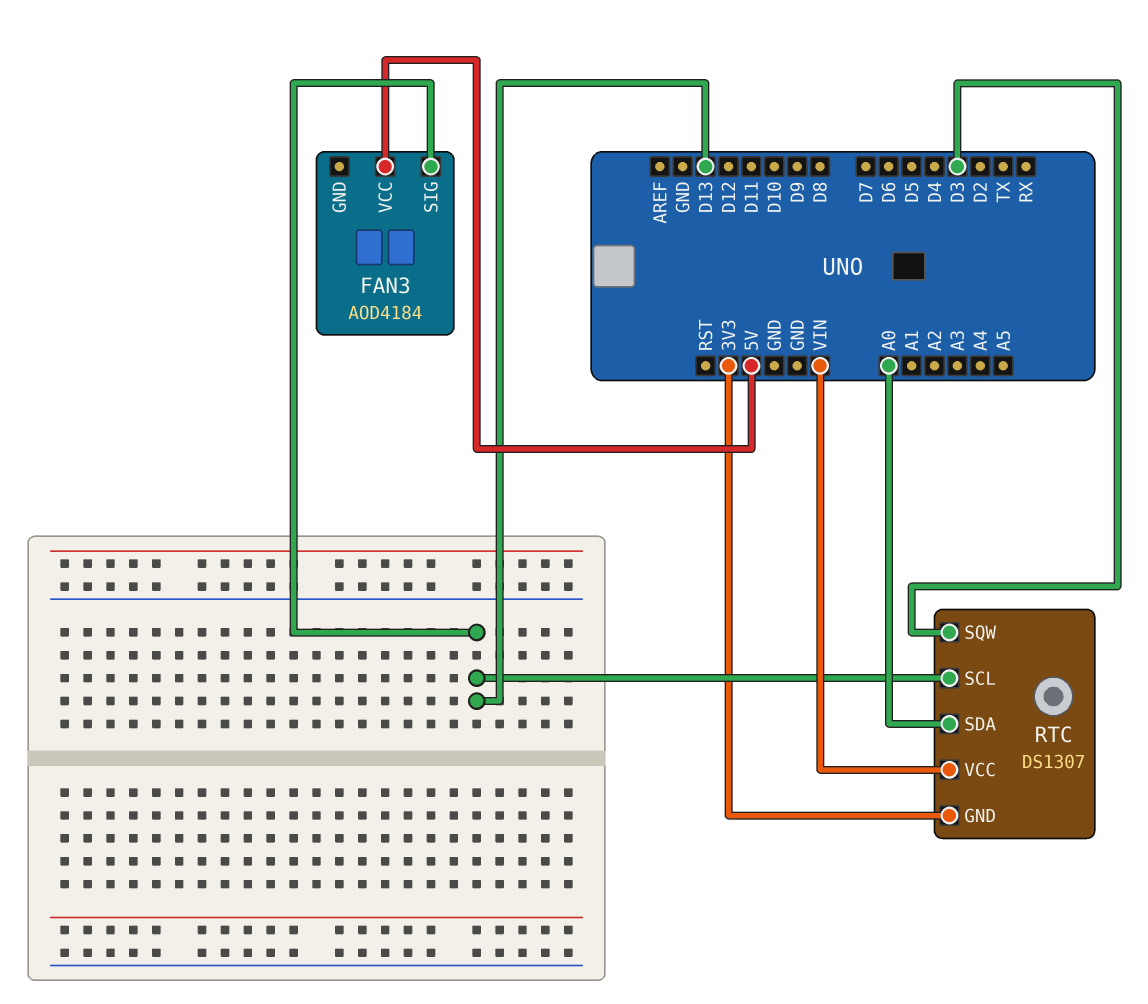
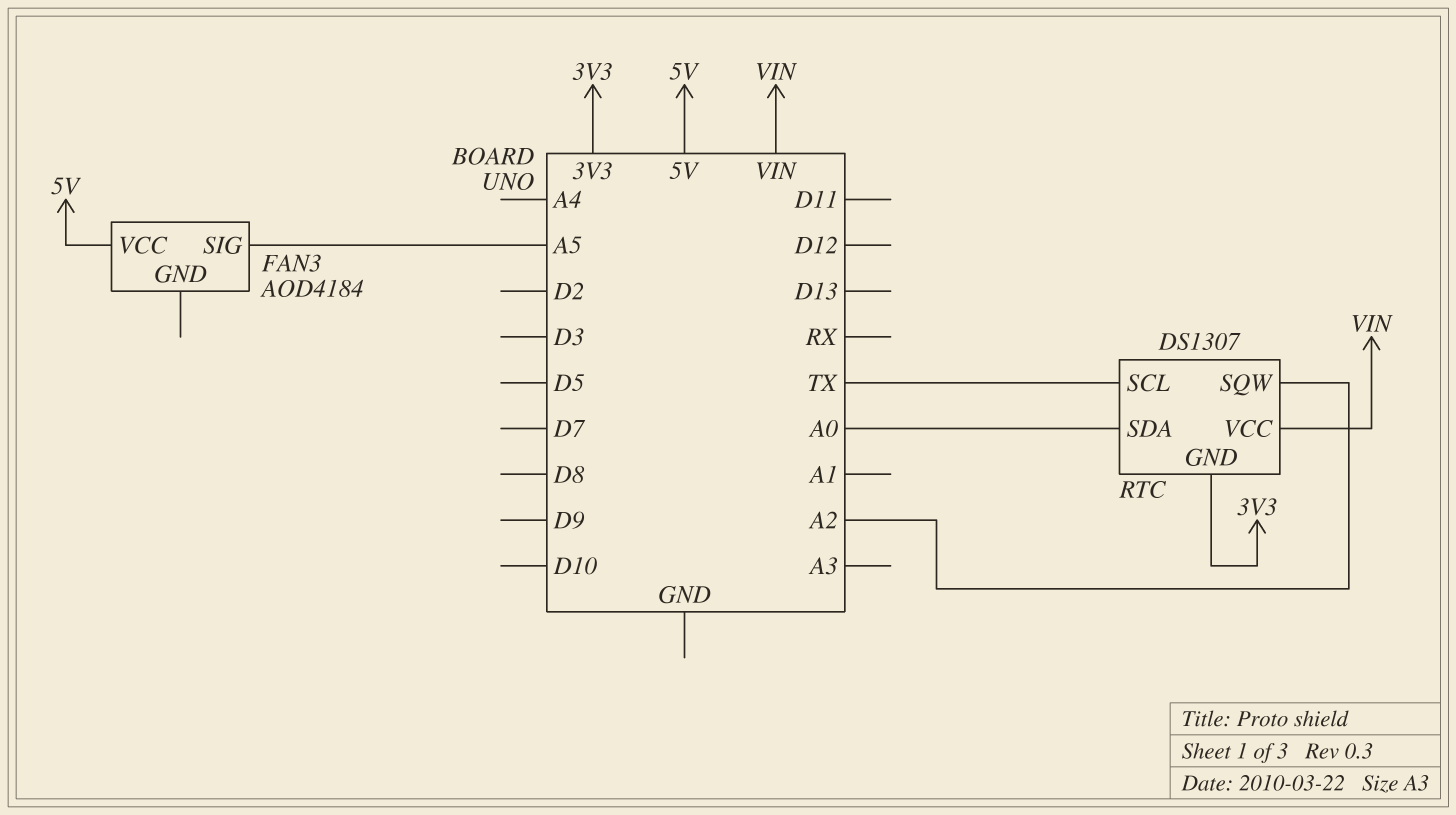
FAN3 pin SIG: D13 -> A5
RTC pin SCL: D13 -> TX
RTC pin SQW: D3 -> A2

